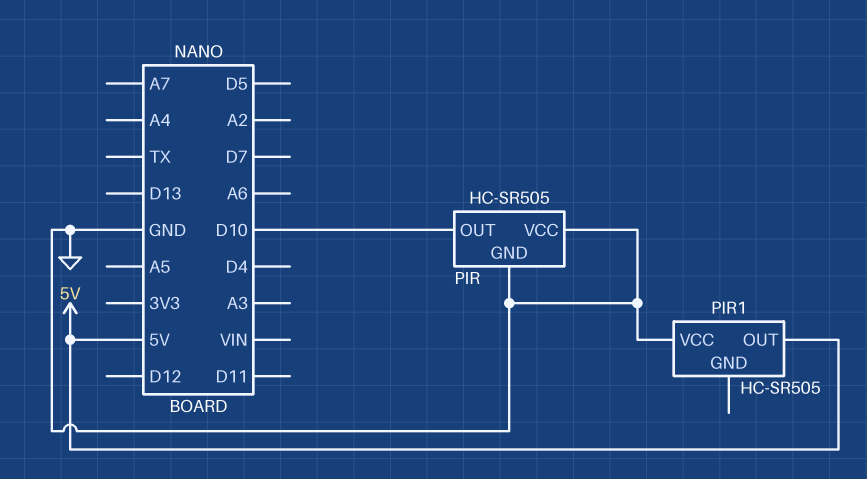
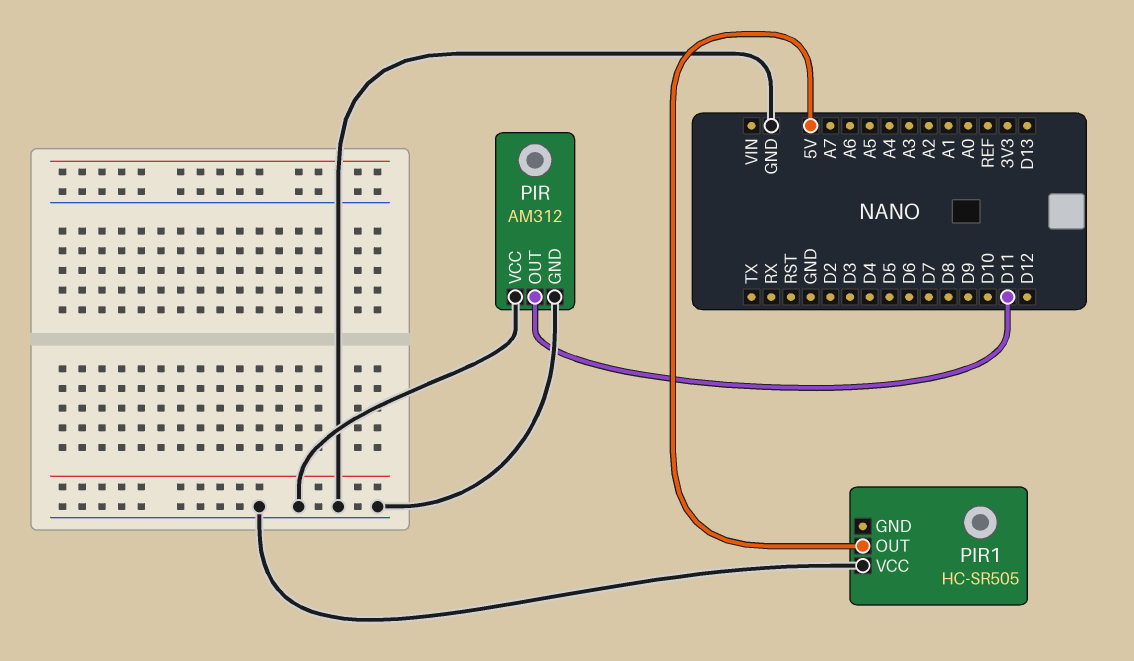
PIR: HC-SR505 -> AM312
PIR pin OUT: D10 -> D11

